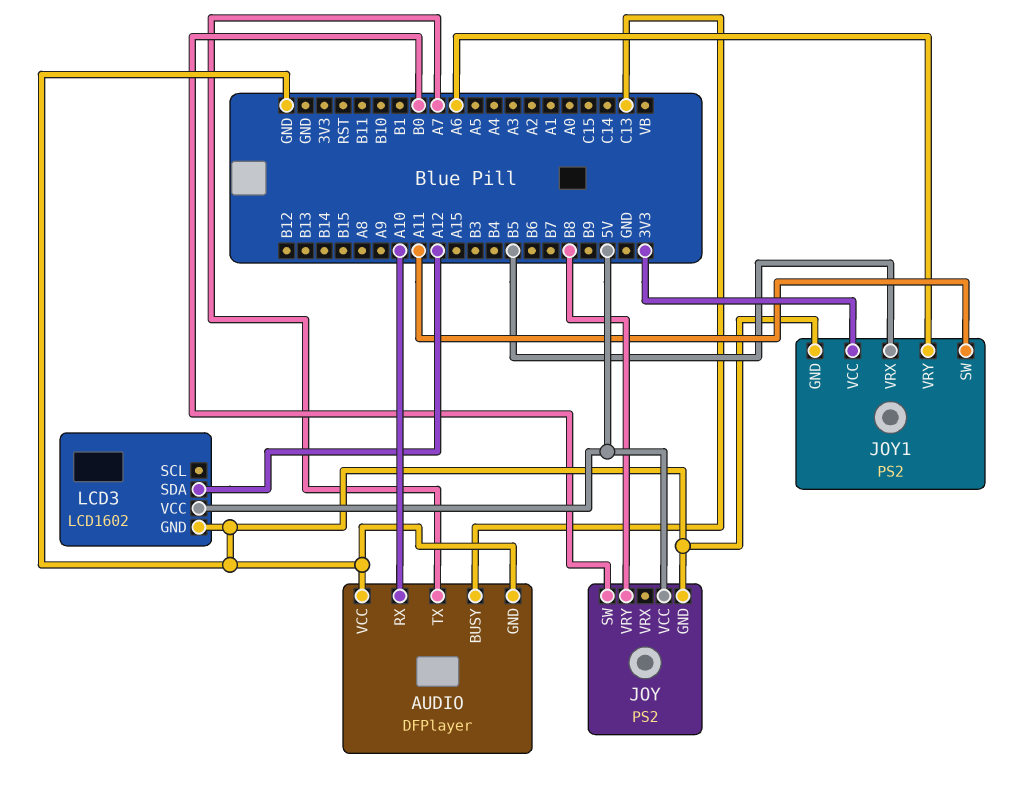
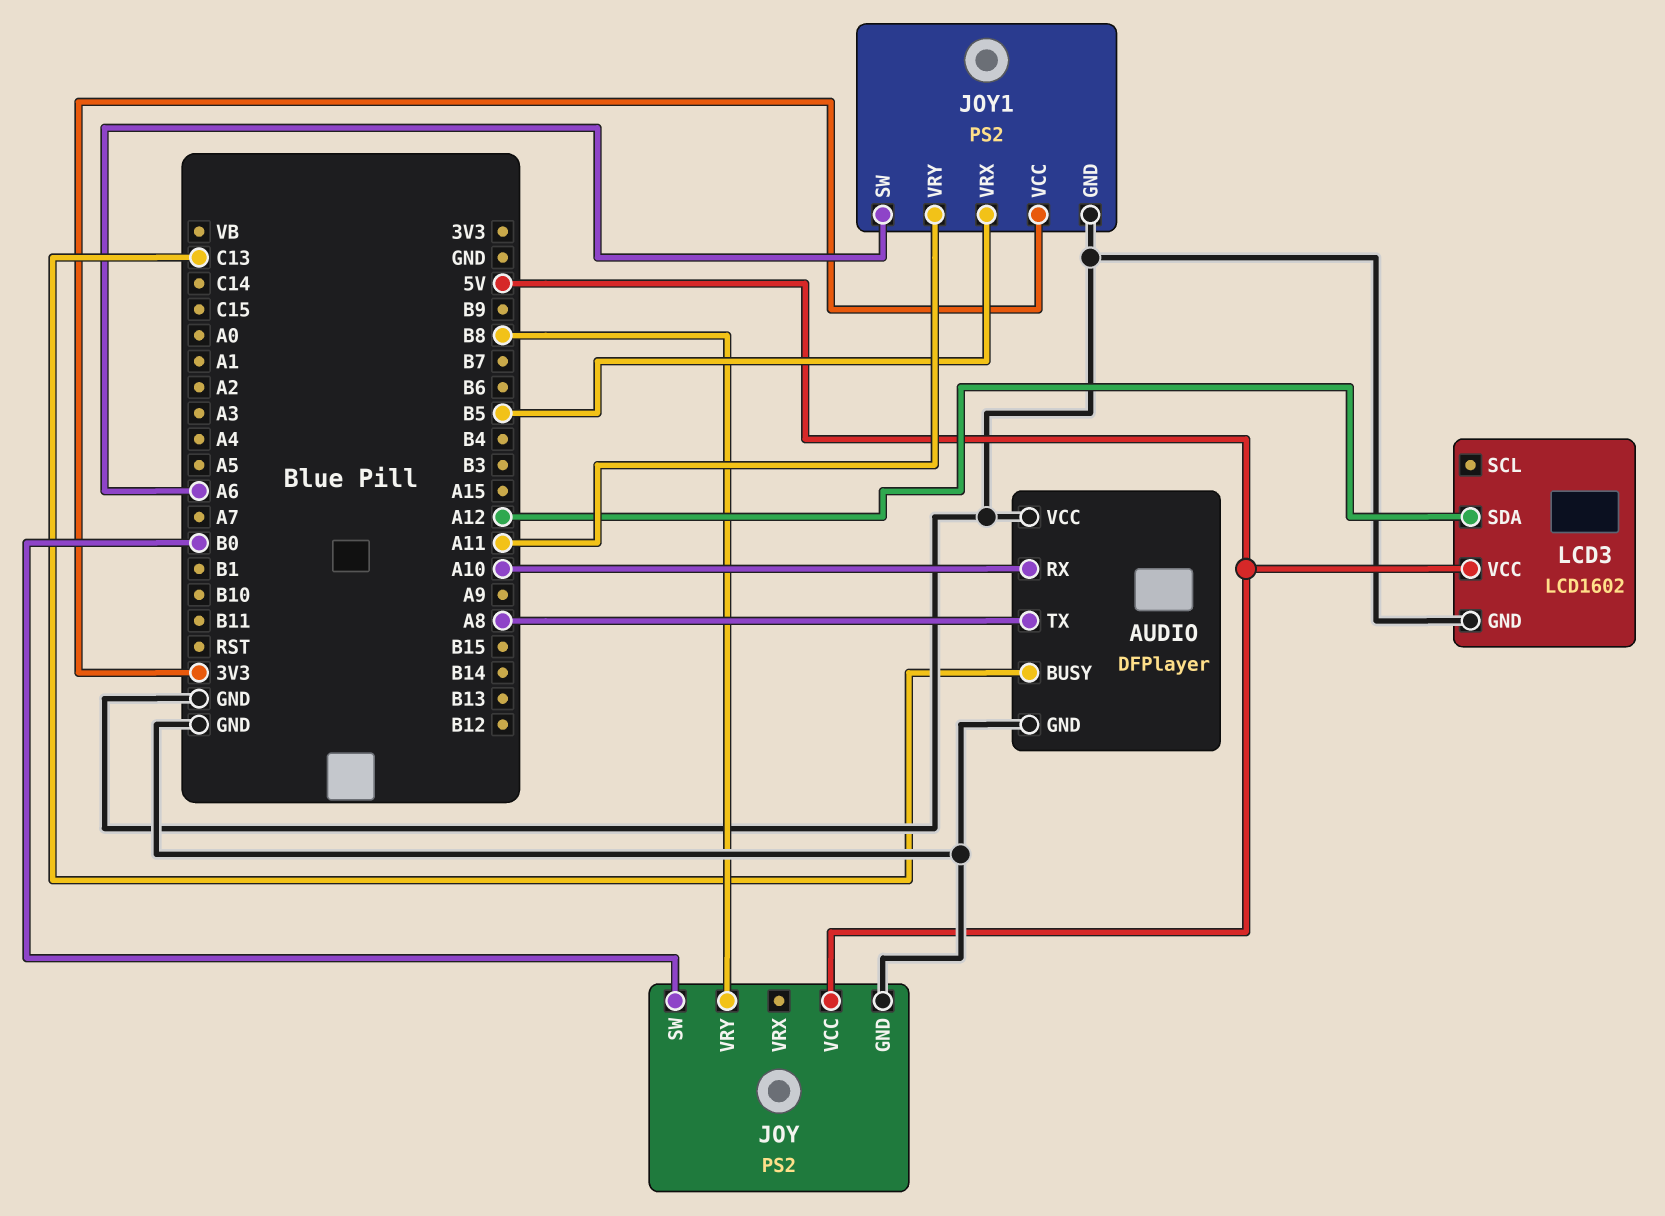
AUDIO pin TX: A7 -> A8
JOY1 pin SW: A11 -> A6
JOY1 pin VRY: A6 -> A11

